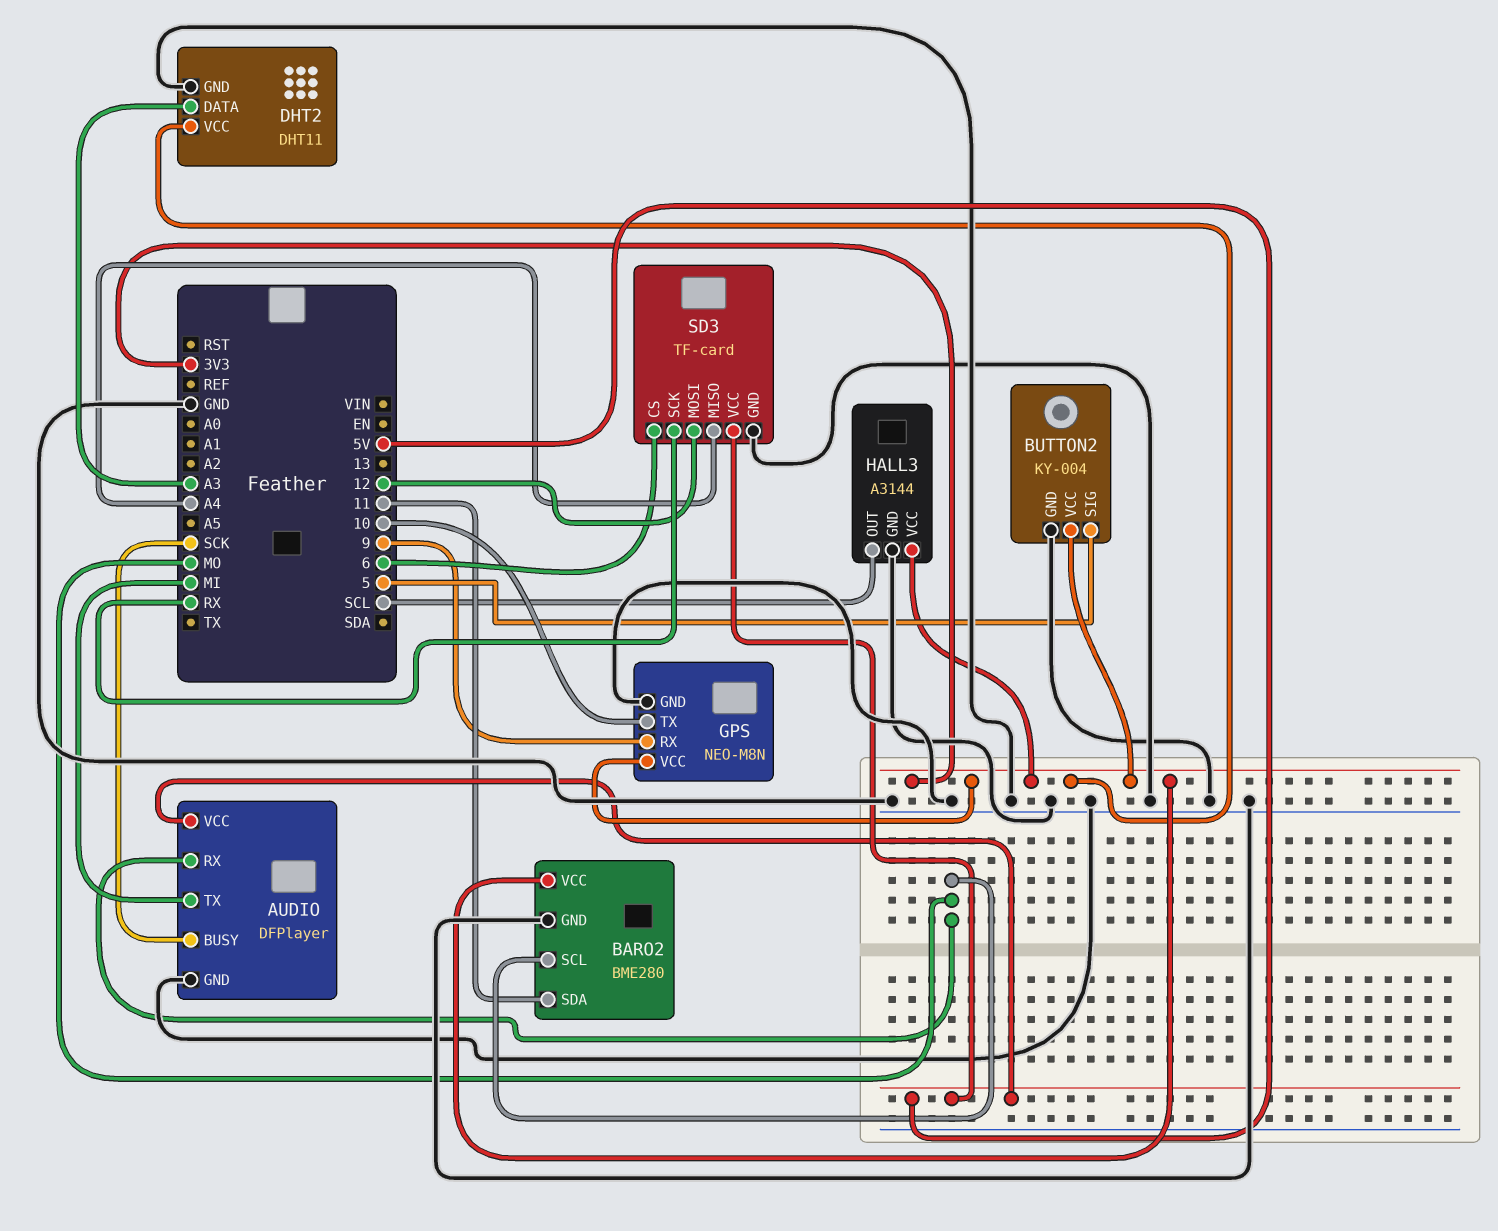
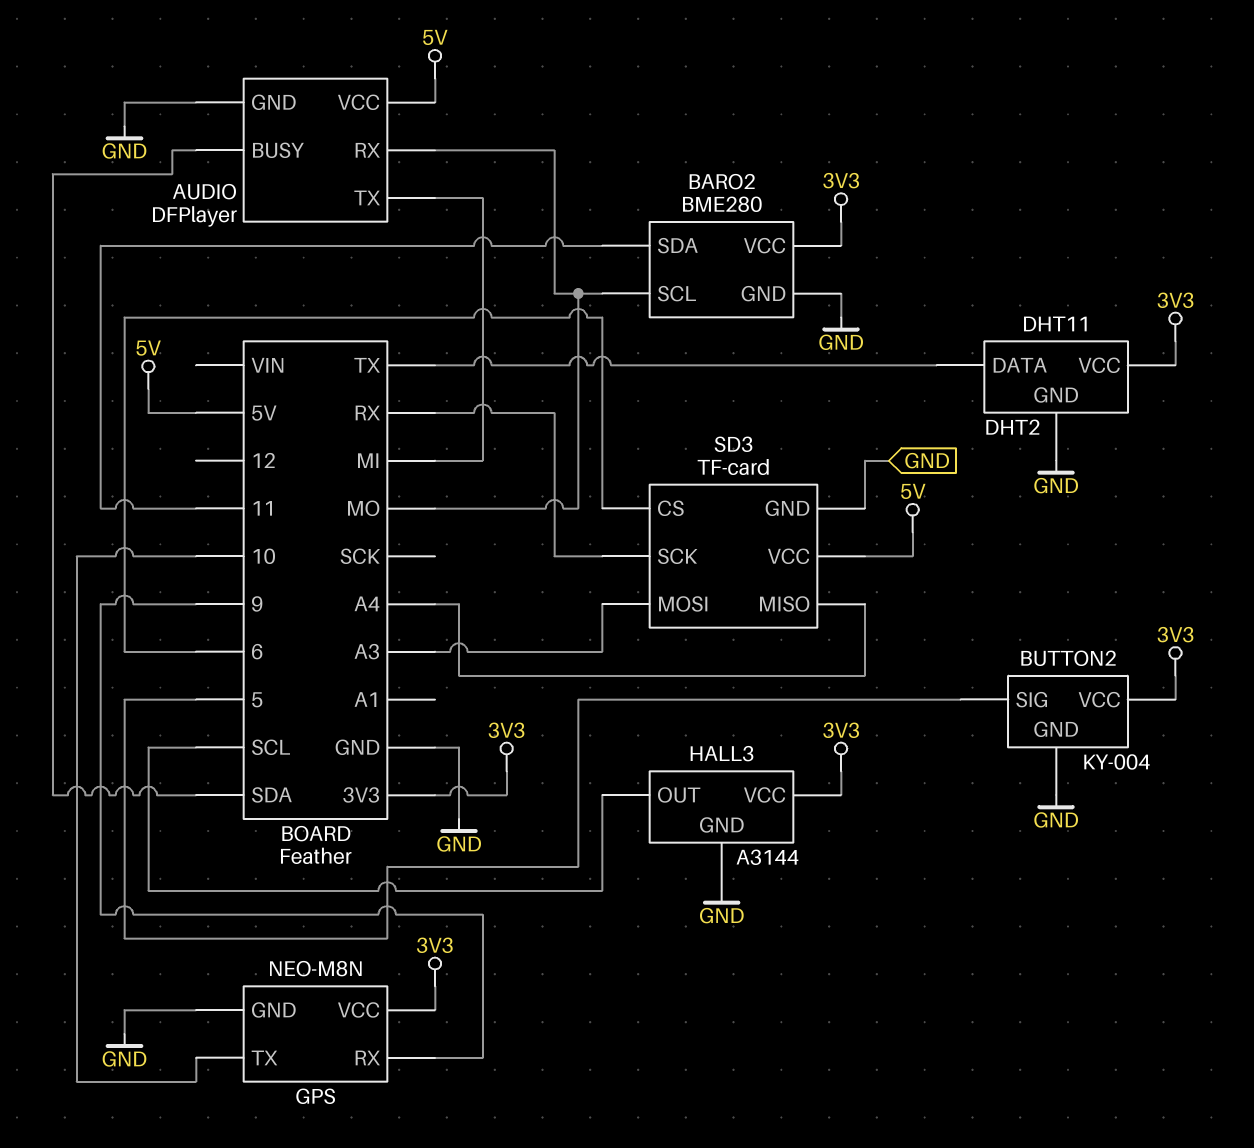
AUDIO pin BUSY: SCK -> SDA
DHT2 pin DATA: A3 -> TX
SD3 pin MOSI: 12 -> A3

